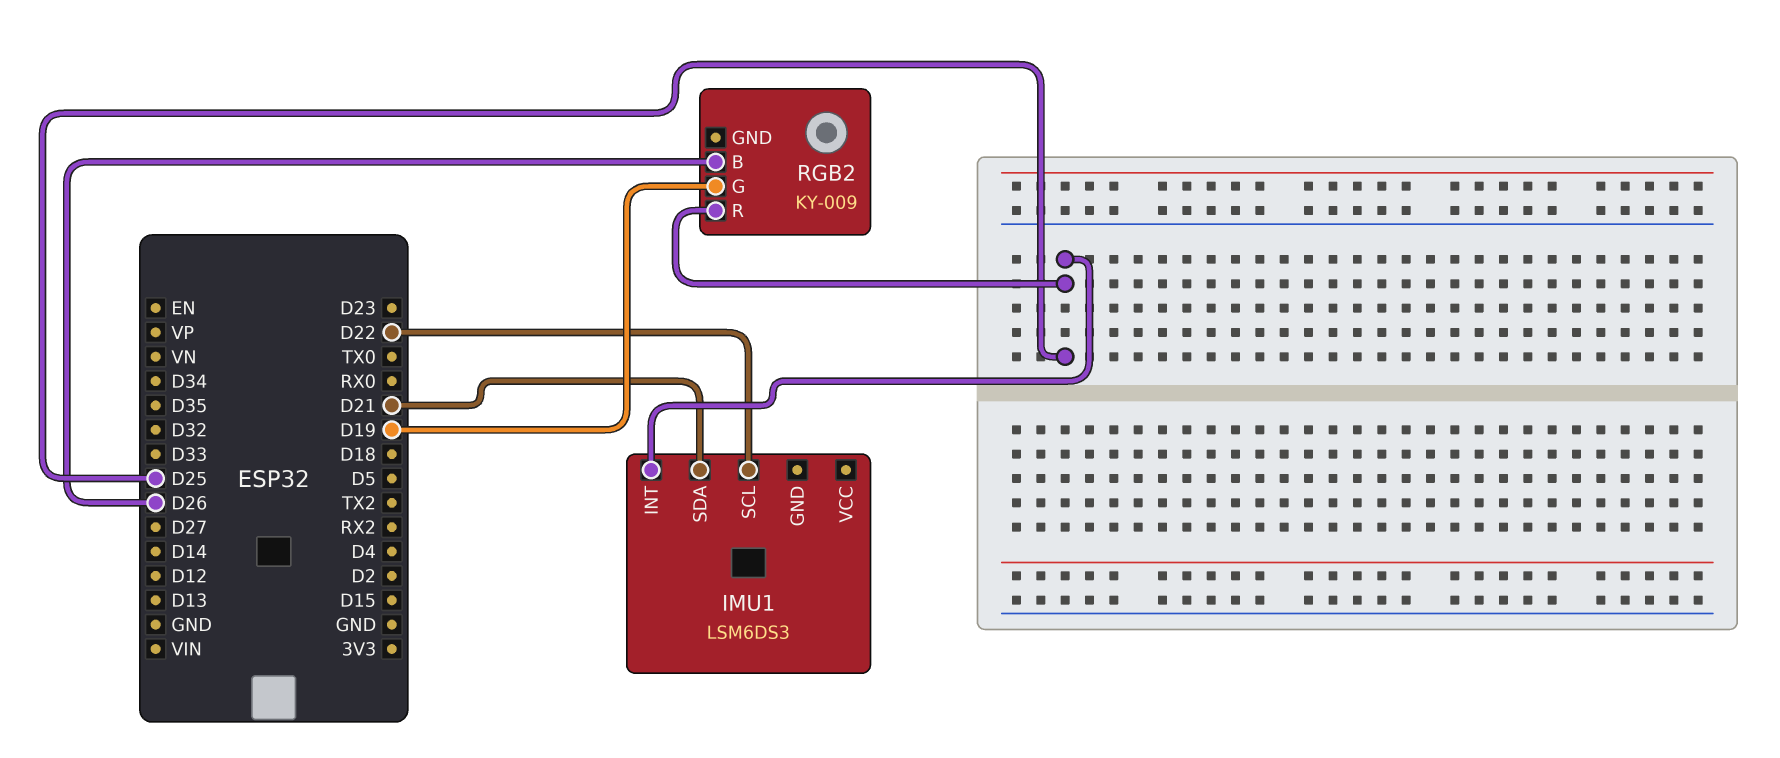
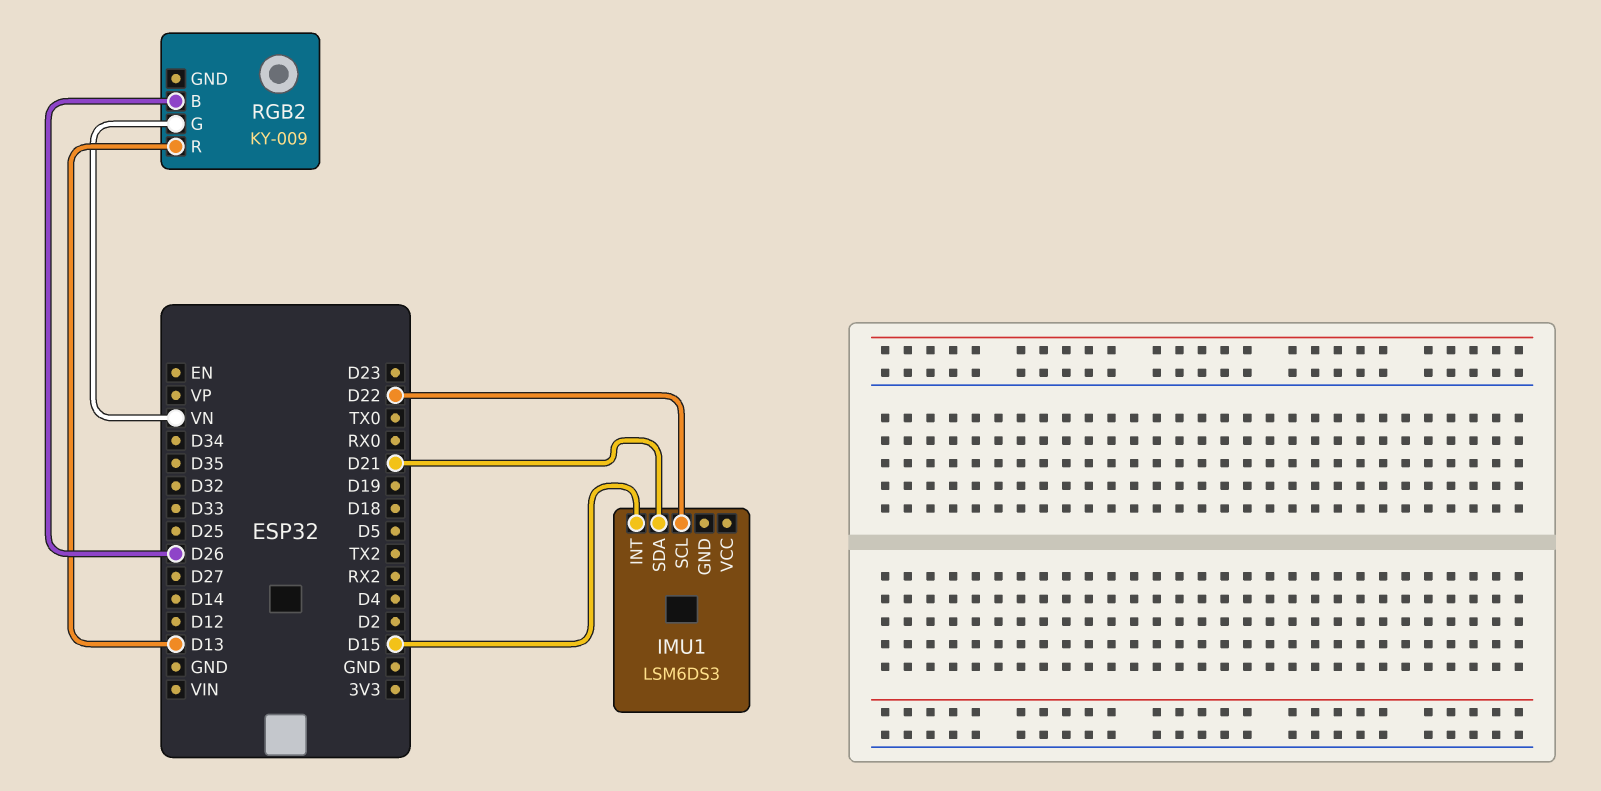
IMU1 pin INT: D25 -> D15
RGB2 pin G: D19 -> VN
RGB2 pin R: D25 -> D13

